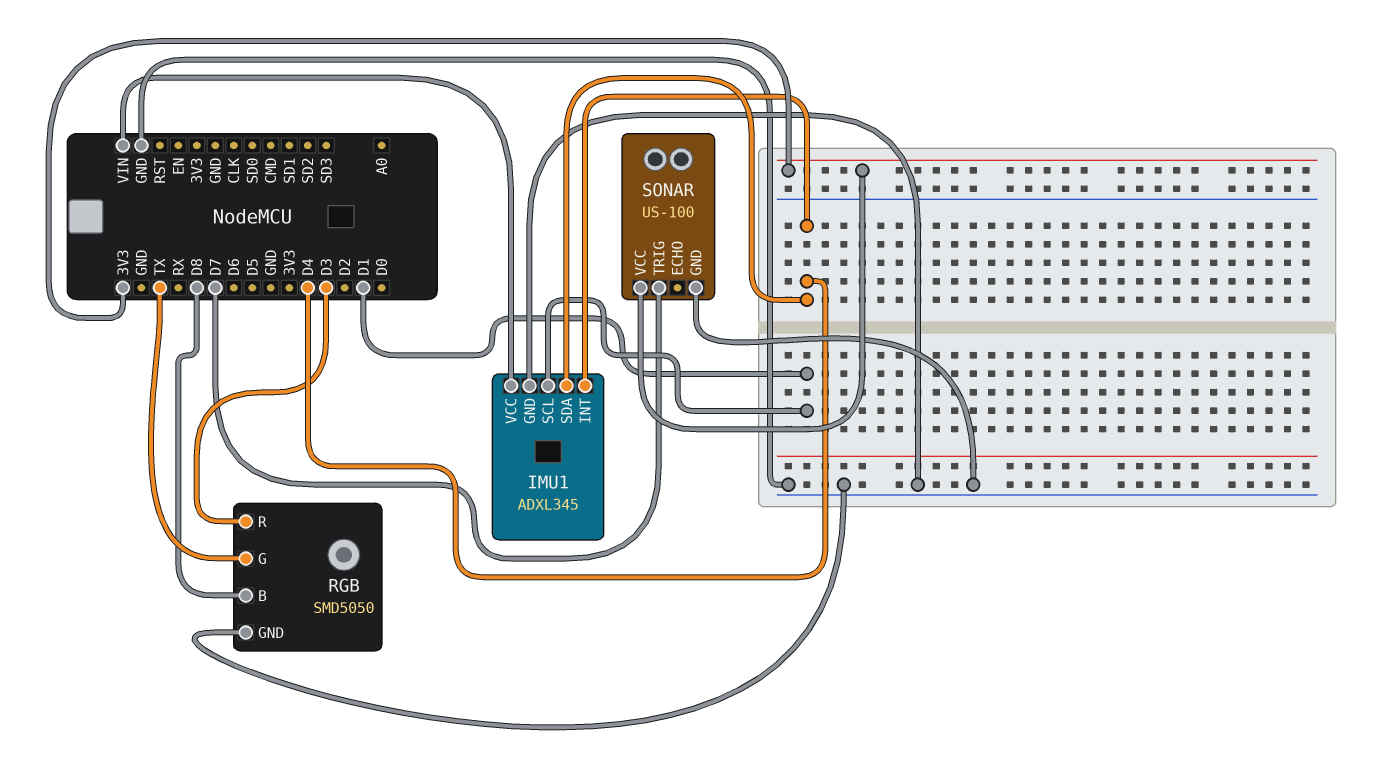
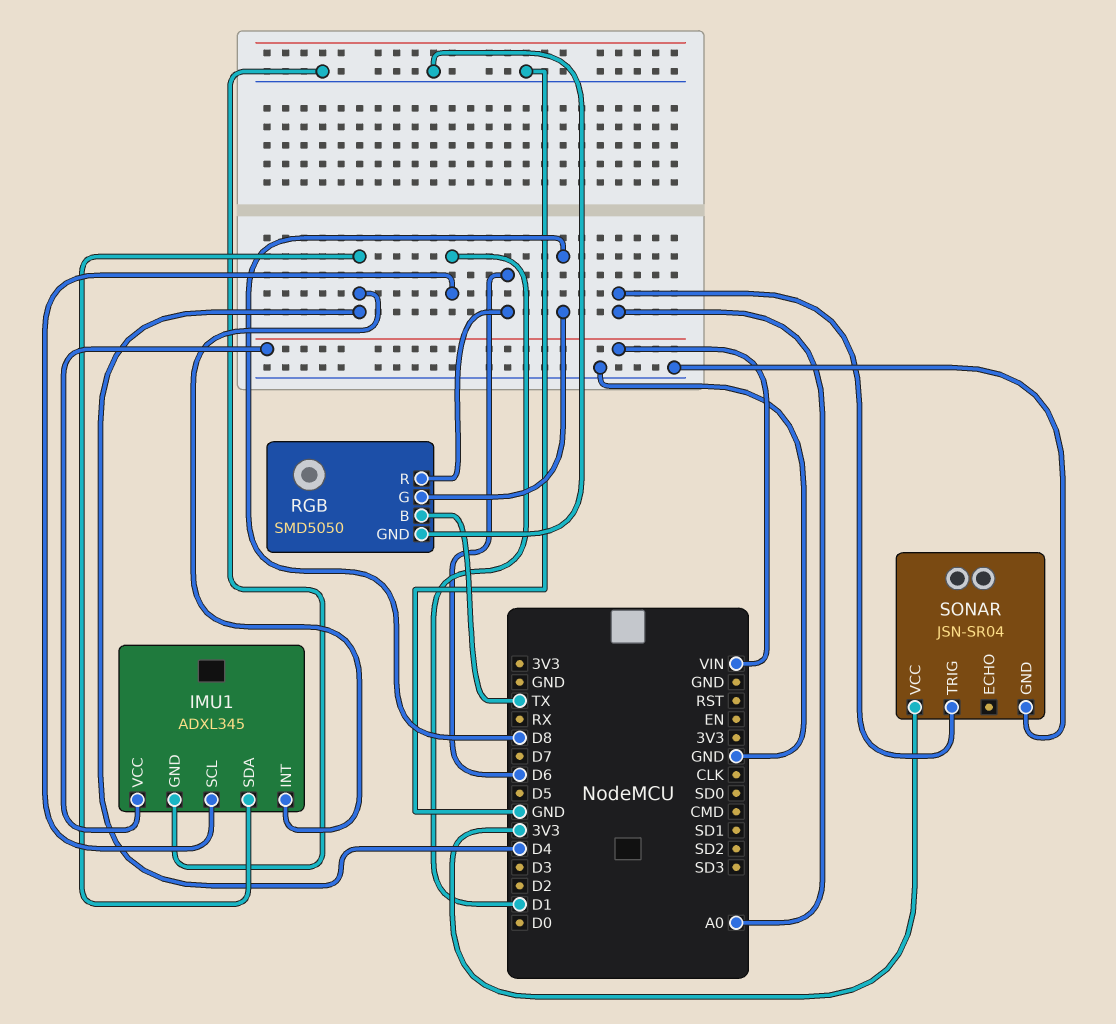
RGB pin B: D8 -> TX
RGB pin G: TX -> D8
RGB pin R: D3 -> D6
SONAR: US-100 -> JSN-SR04
SONAR pin TRIG: D7 -> A0

